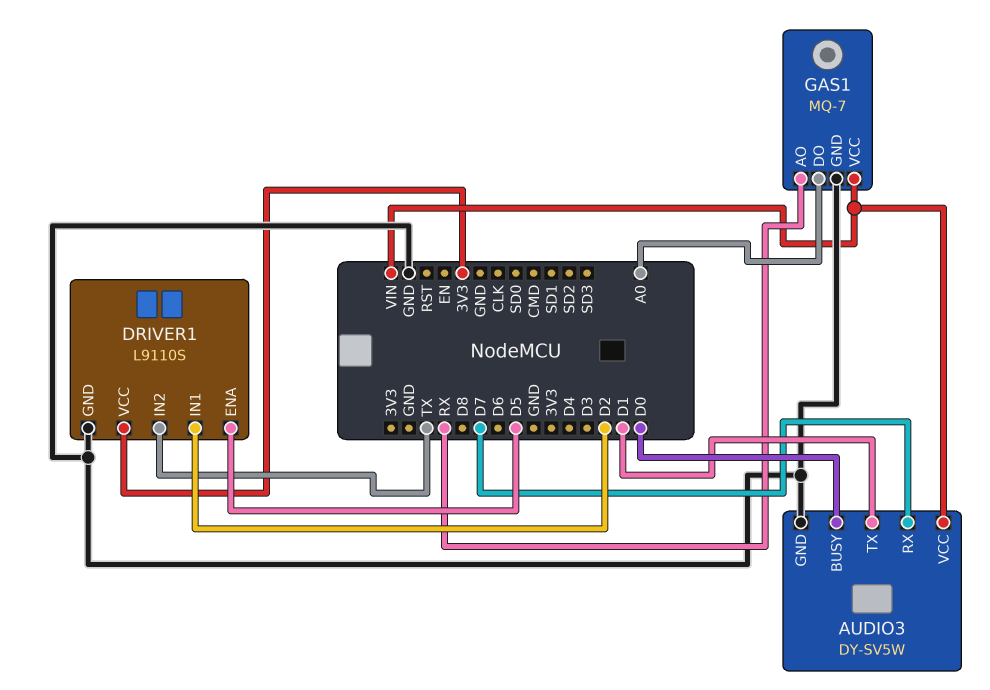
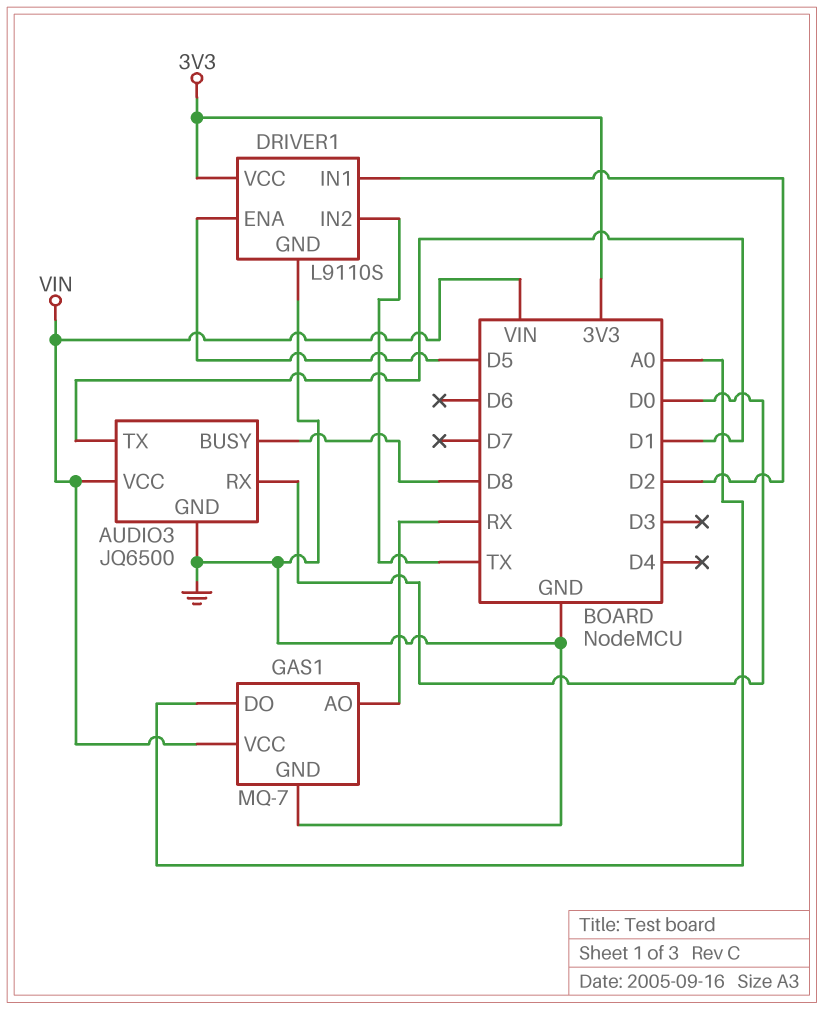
AUDIO3: DY-SV5W -> JQ6500
AUDIO3 pin BUSY: D0 -> D8
AUDIO3 pin RX: D7 -> D0

